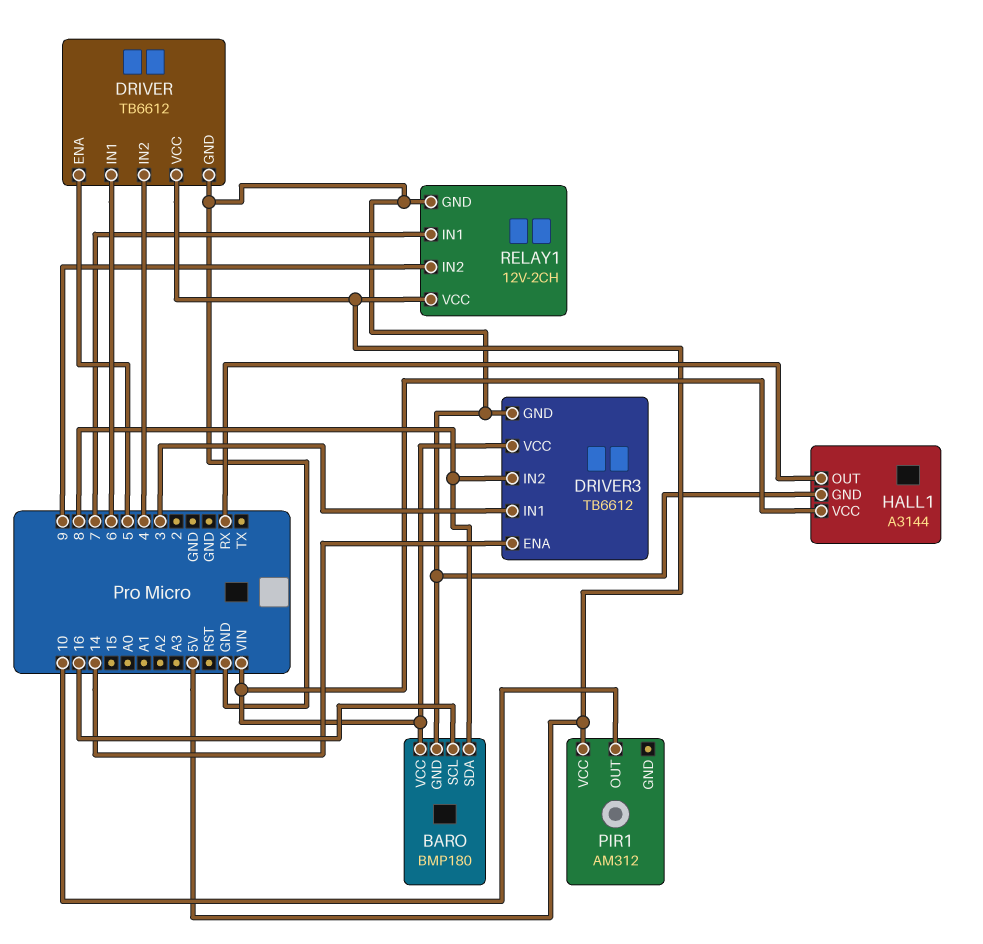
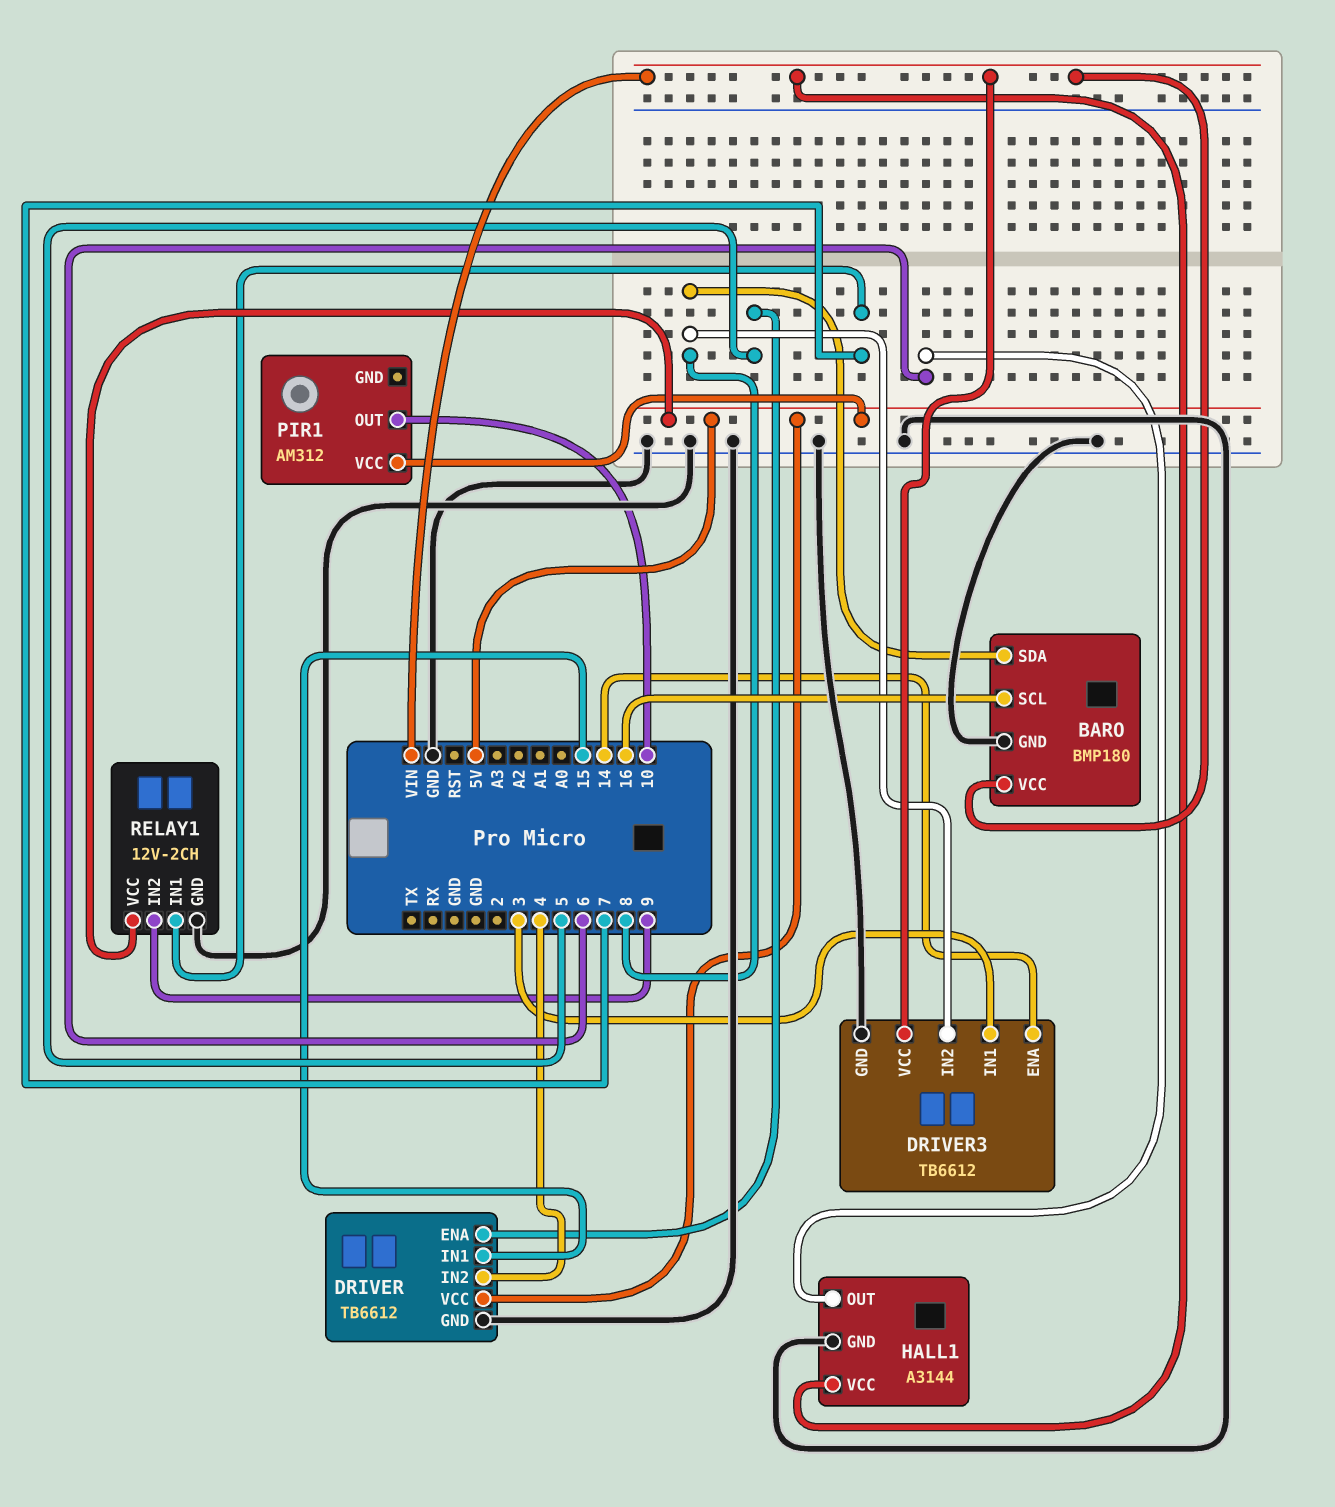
DRIVER pin IN1: 6 -> 15
HALL1 pin OUT: RX -> 6

